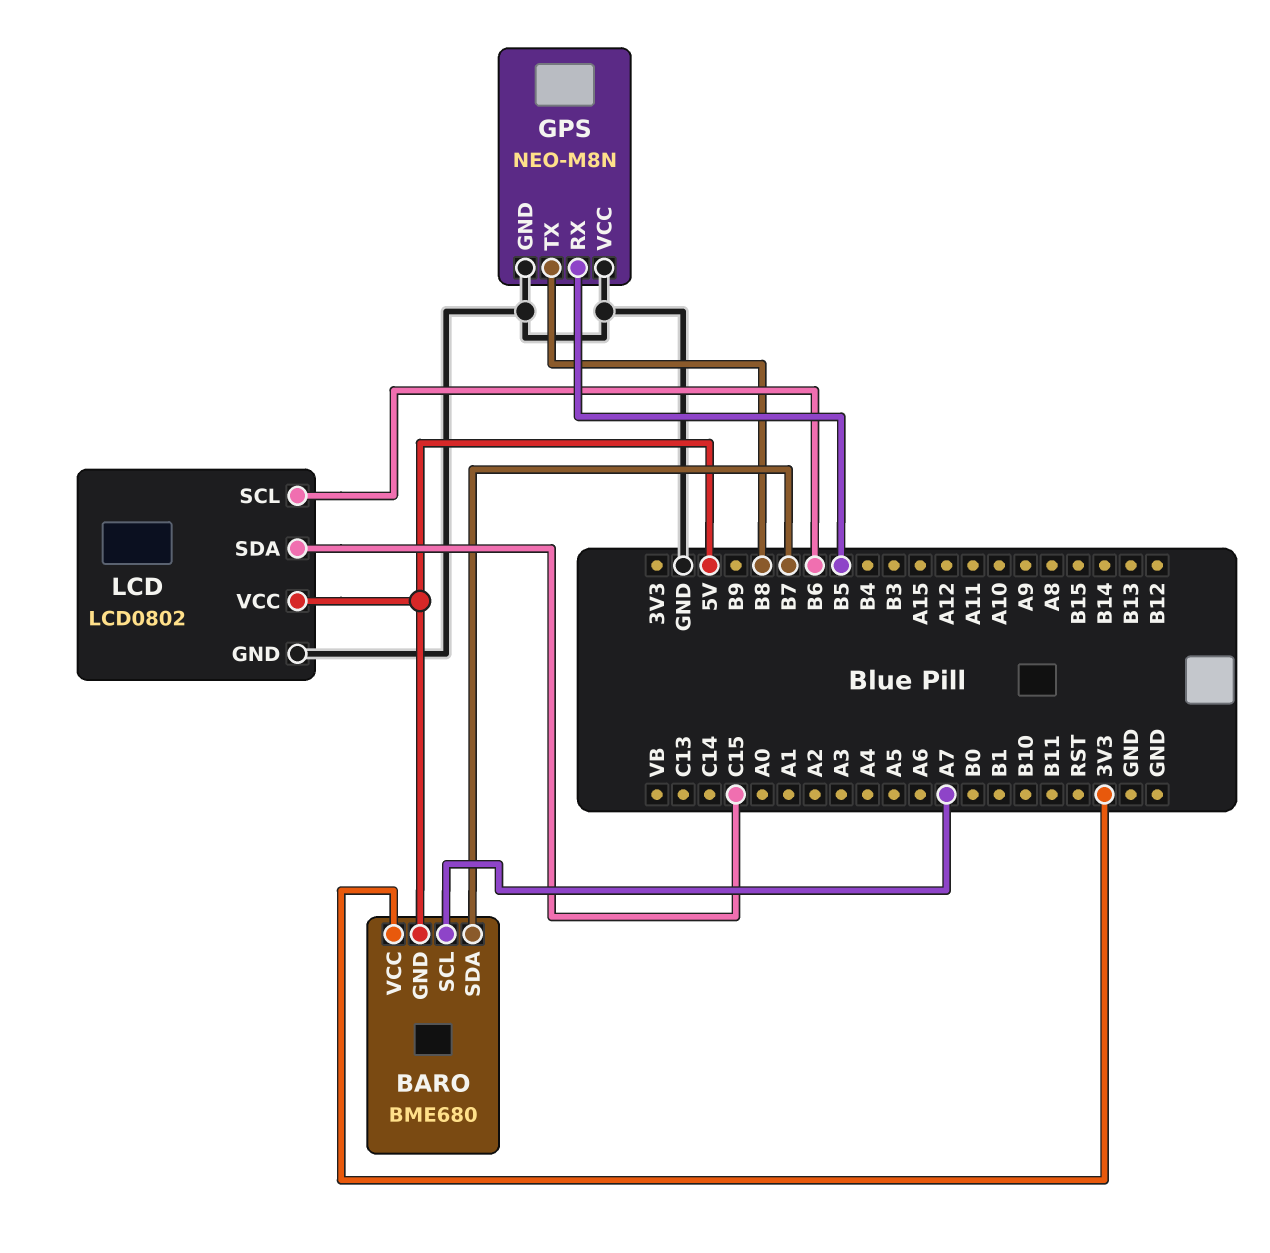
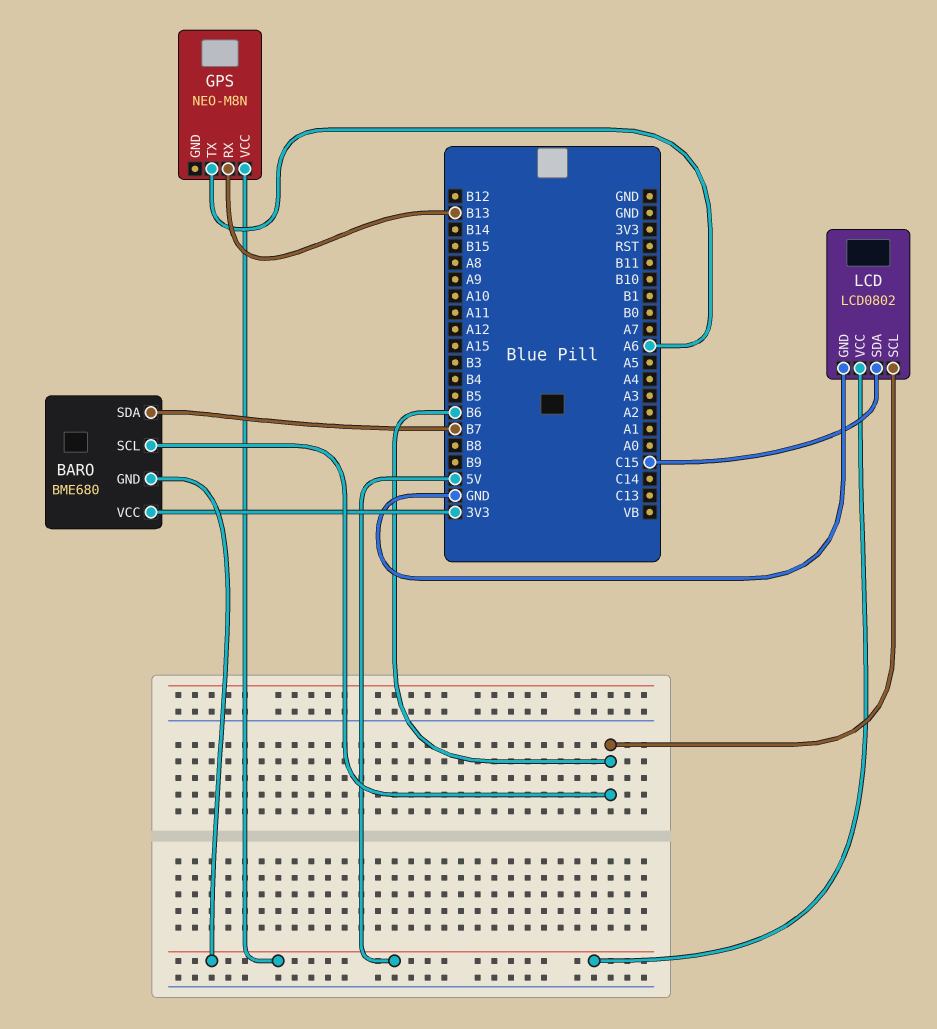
BARO pin SCL: A7 -> B6
GPS pin GND: GND -> none
GPS pin RX: B5 -> B13
GPS pin TX: B8 -> A6
GPS pin VCC: GND -> 5V

